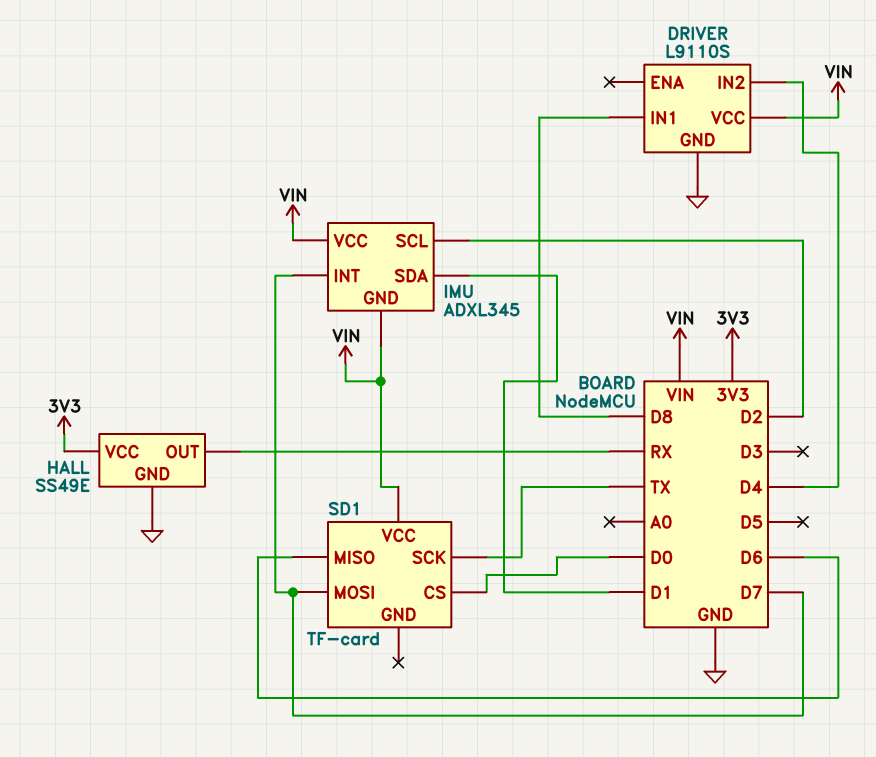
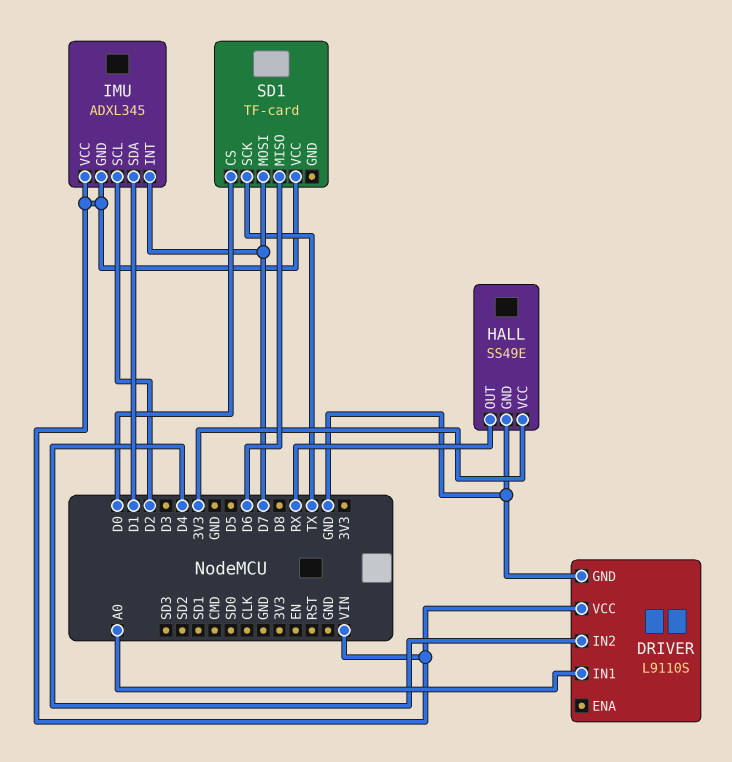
DRIVER pin IN1: D8 -> A0

